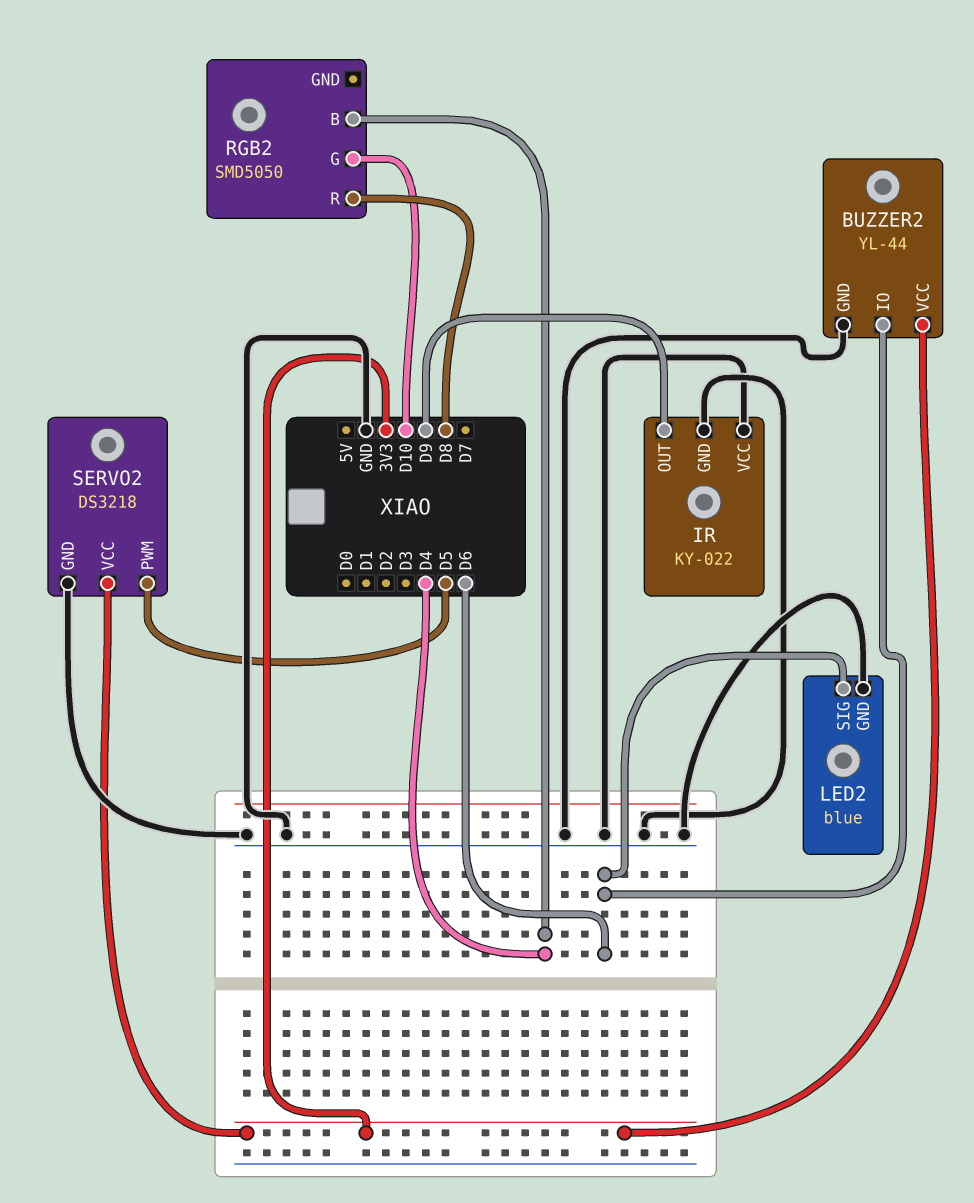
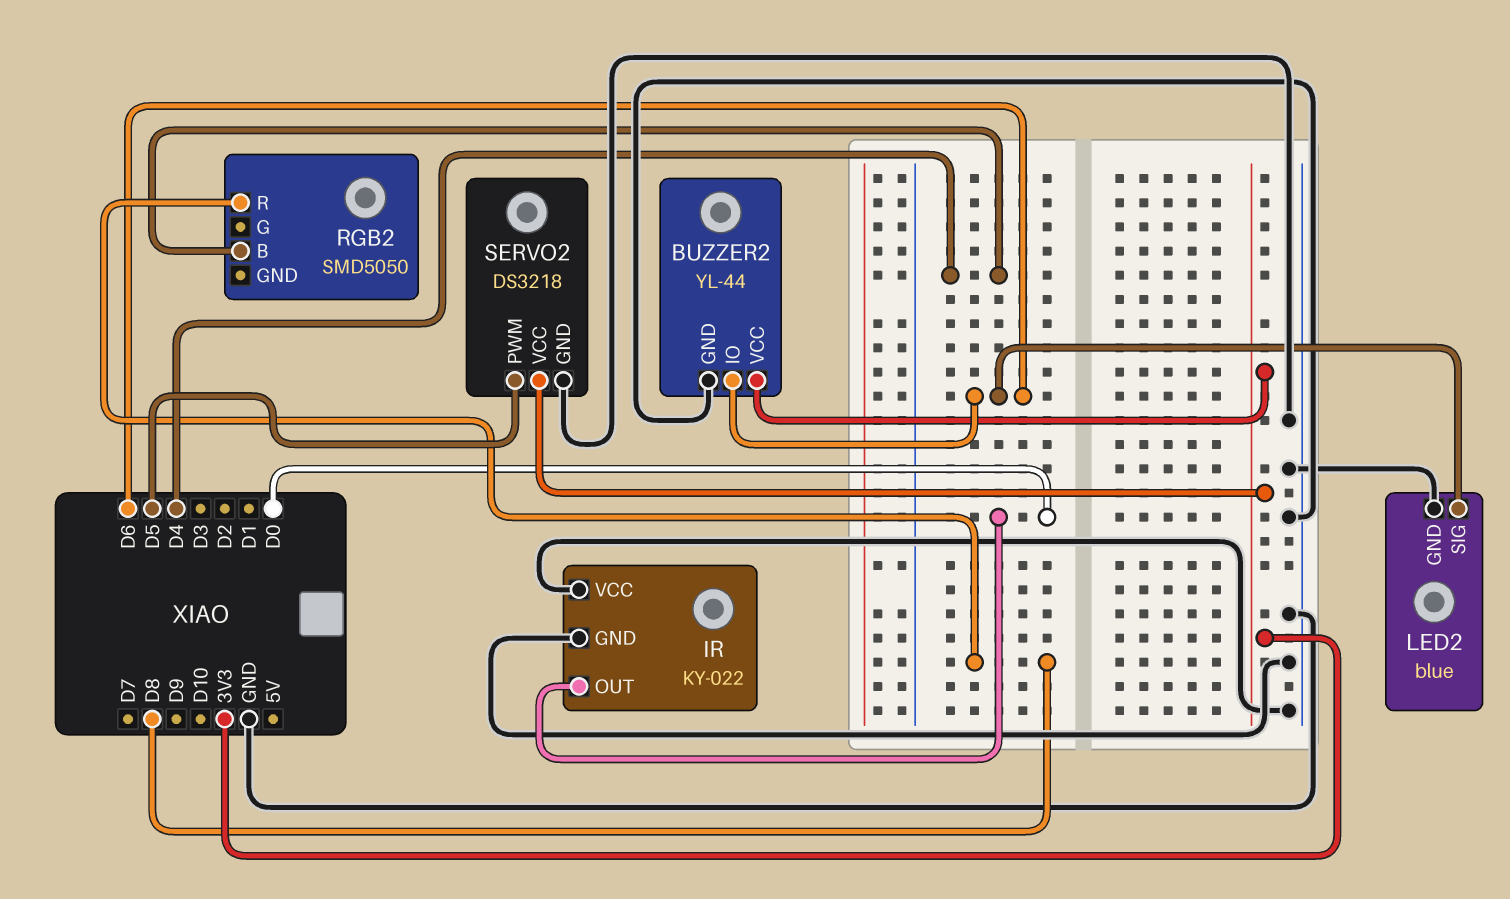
IR pin OUT: D9 -> D0
RGB2 pin G: D10 -> none

